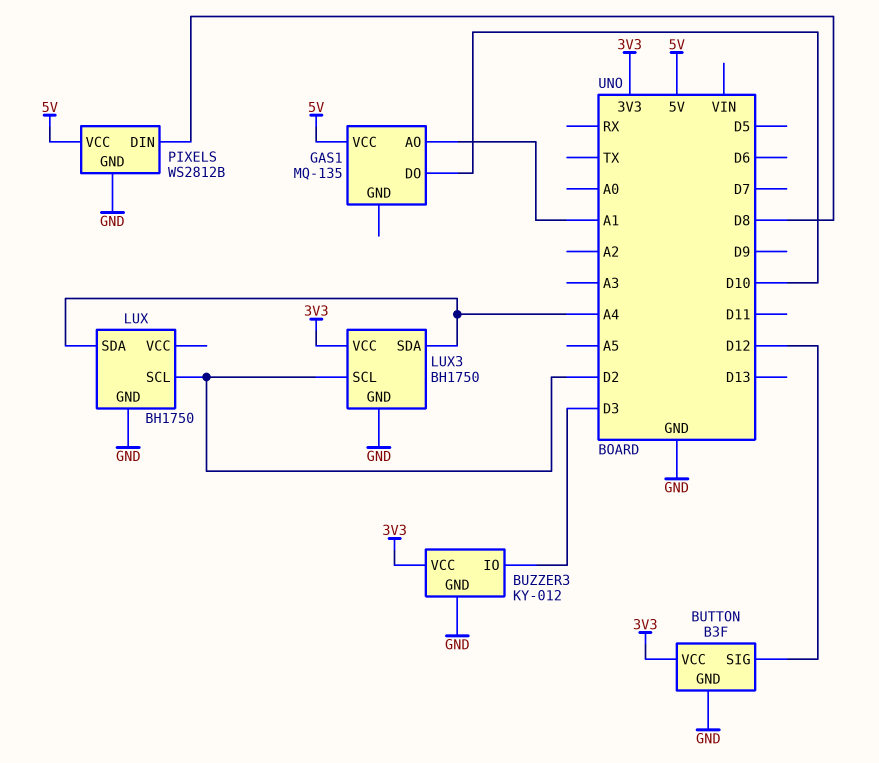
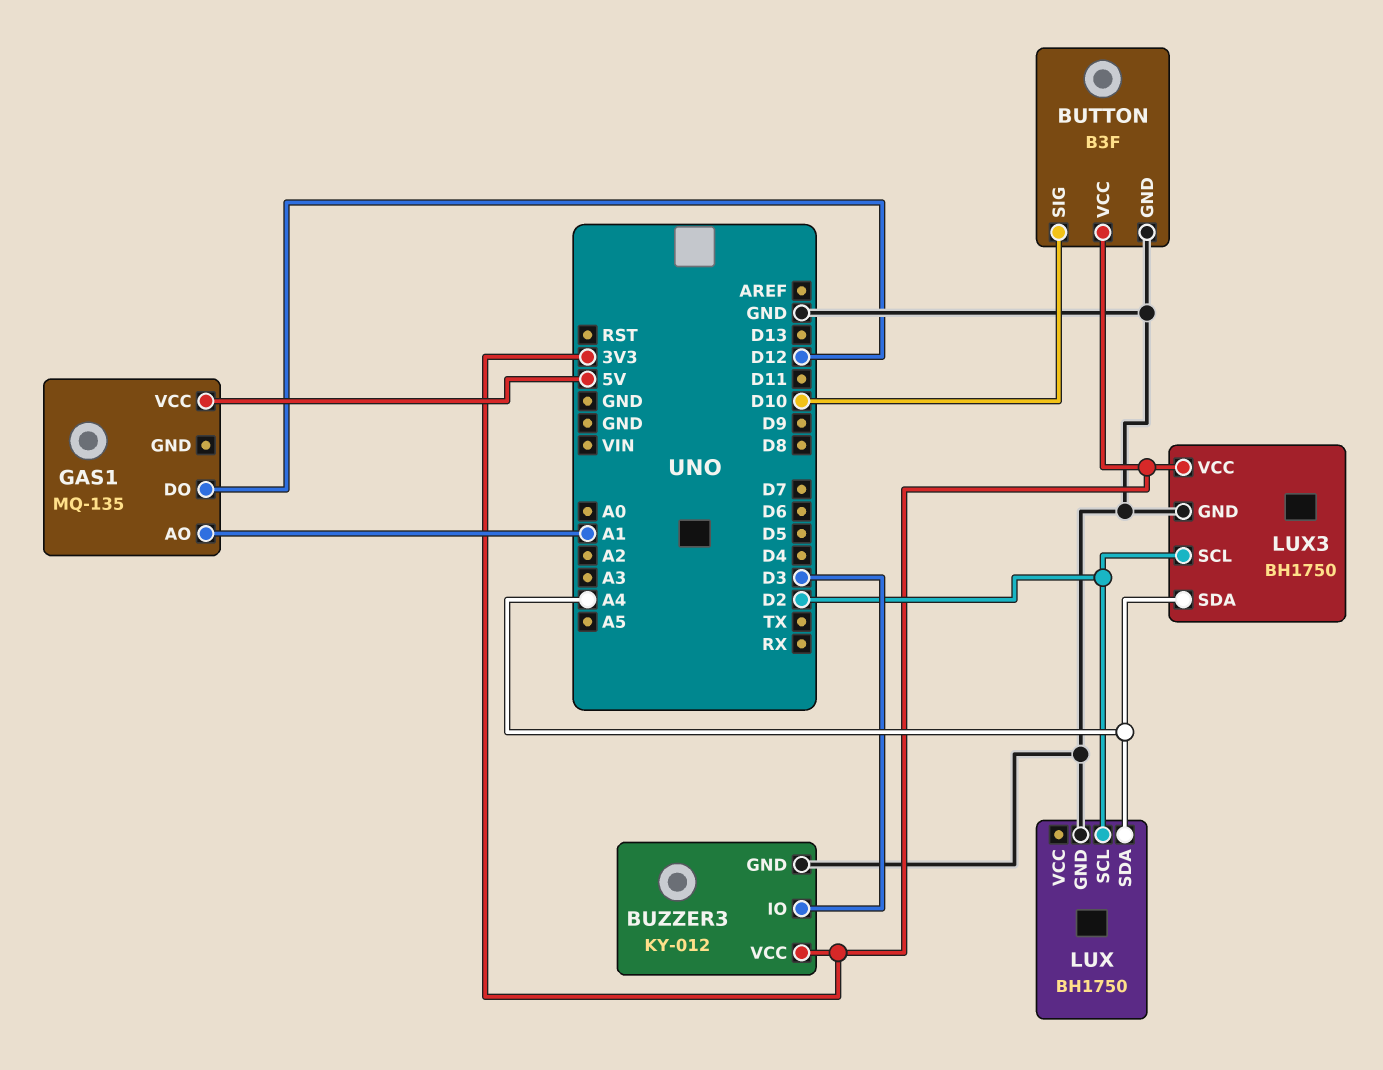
BUTTON pin SIG: D12 -> D10
GAS1 pin DO: D10 -> D12
PIXELS: WS2812B -> none
PIXELS pin DIN: D8 -> none
PIXELS pin GND: GND -> none
PIXELS pin VCC: 5V -> none

